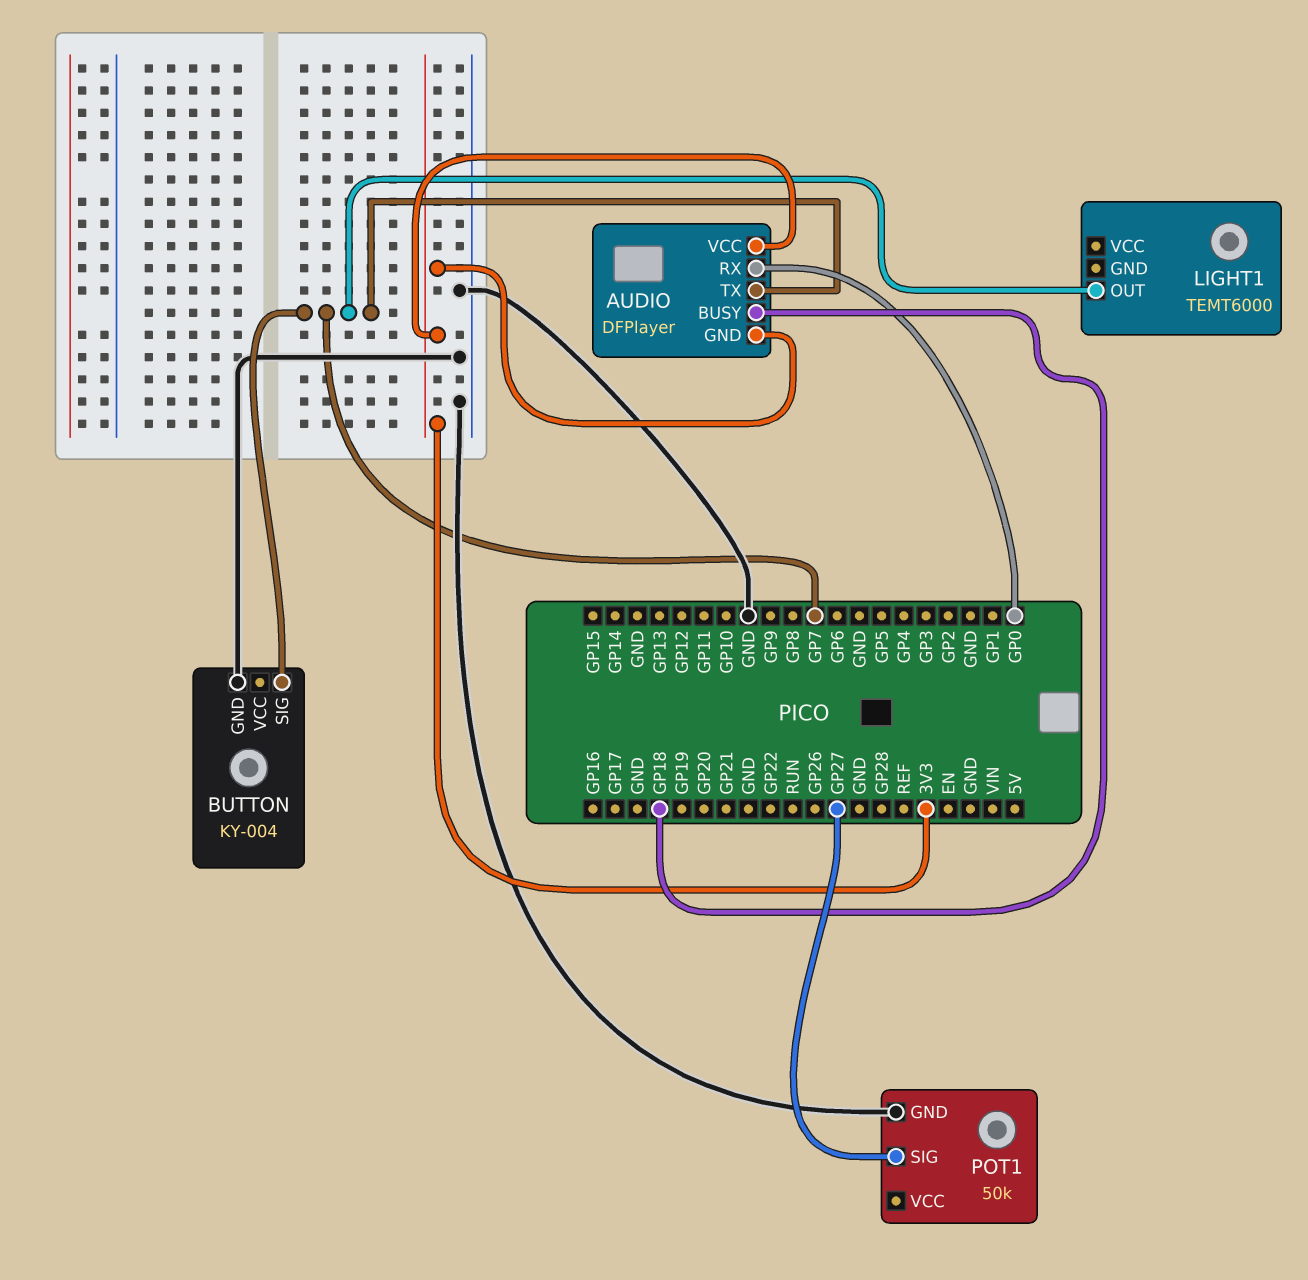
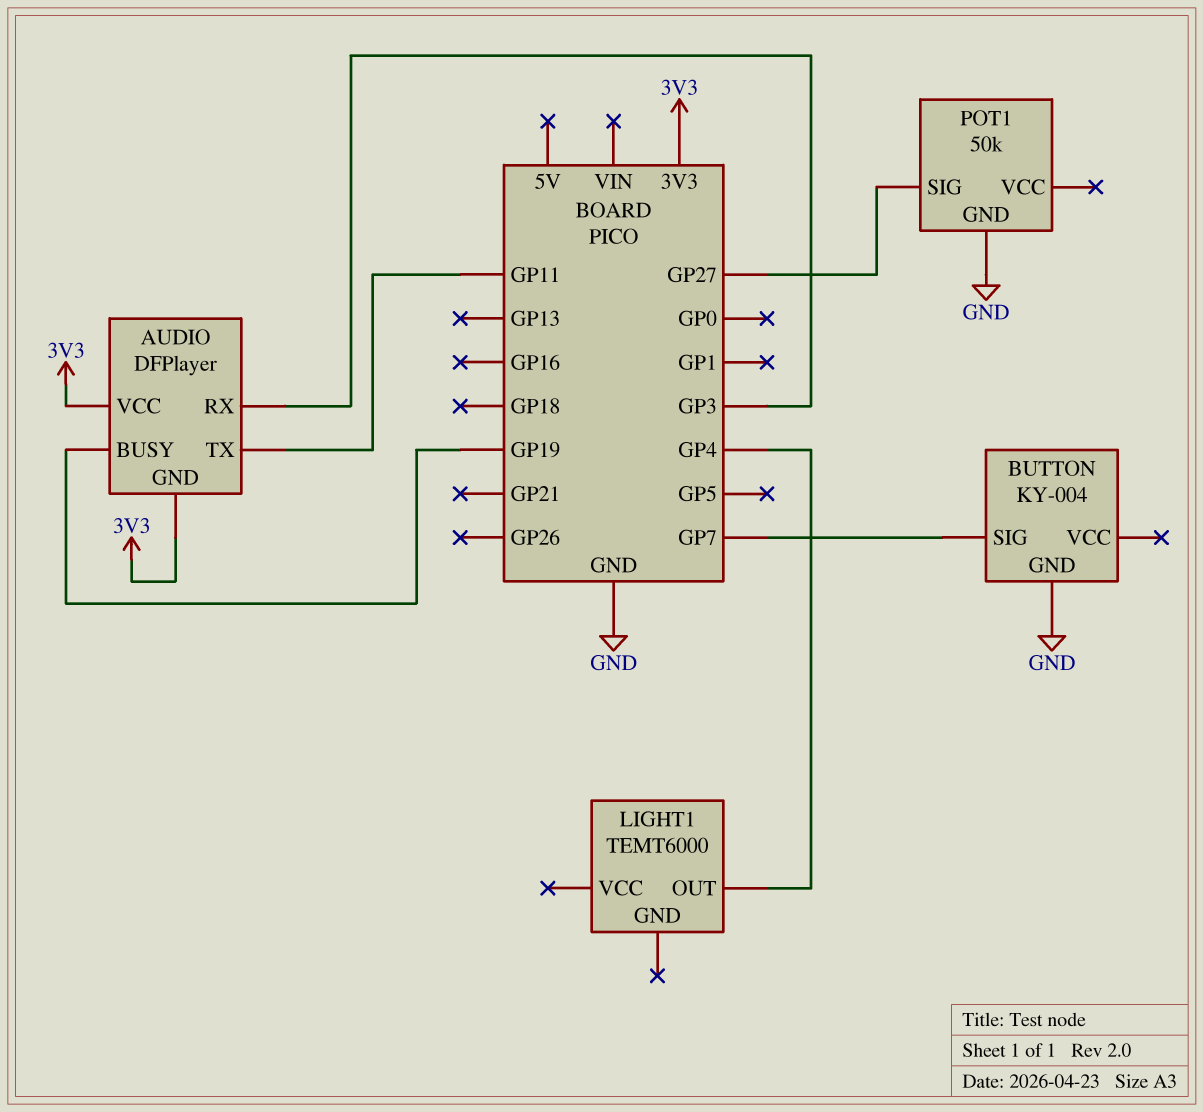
AUDIO pin BUSY: GP18 -> GP19
AUDIO pin RX: GP0 -> GP3
AUDIO pin TX: GP7 -> GP11
LIGHT1 pin OUT: GP7 -> GP4

